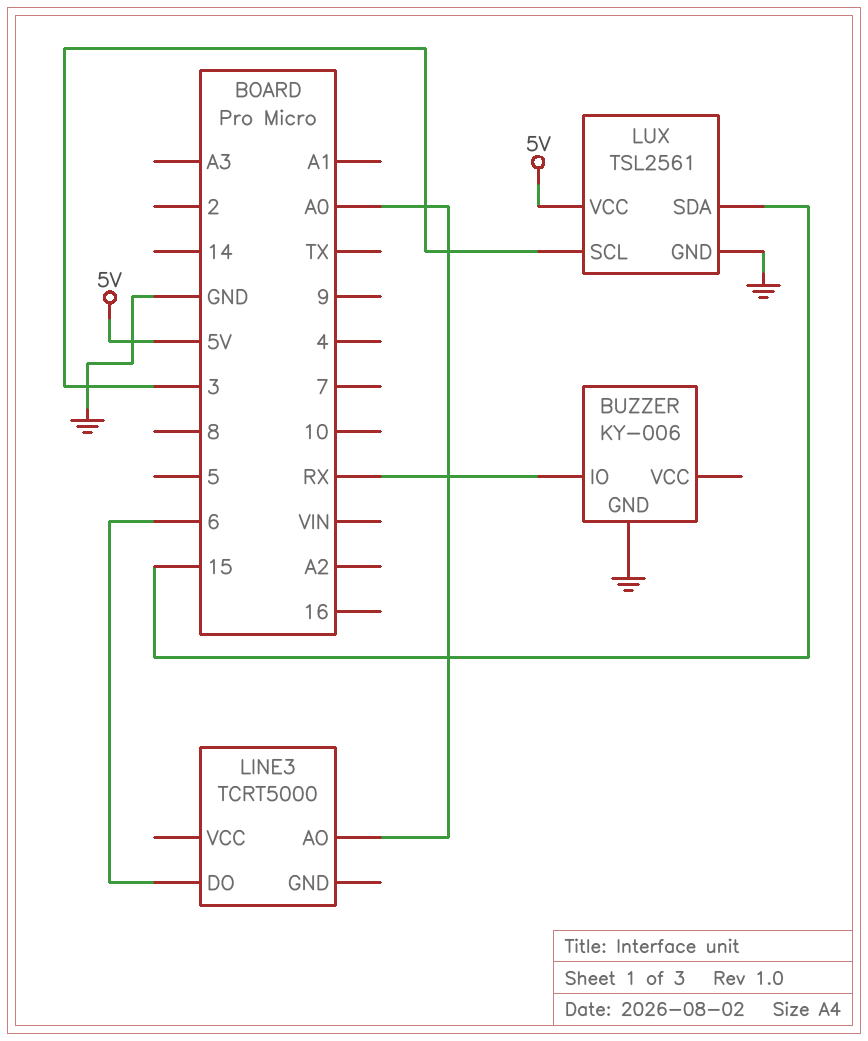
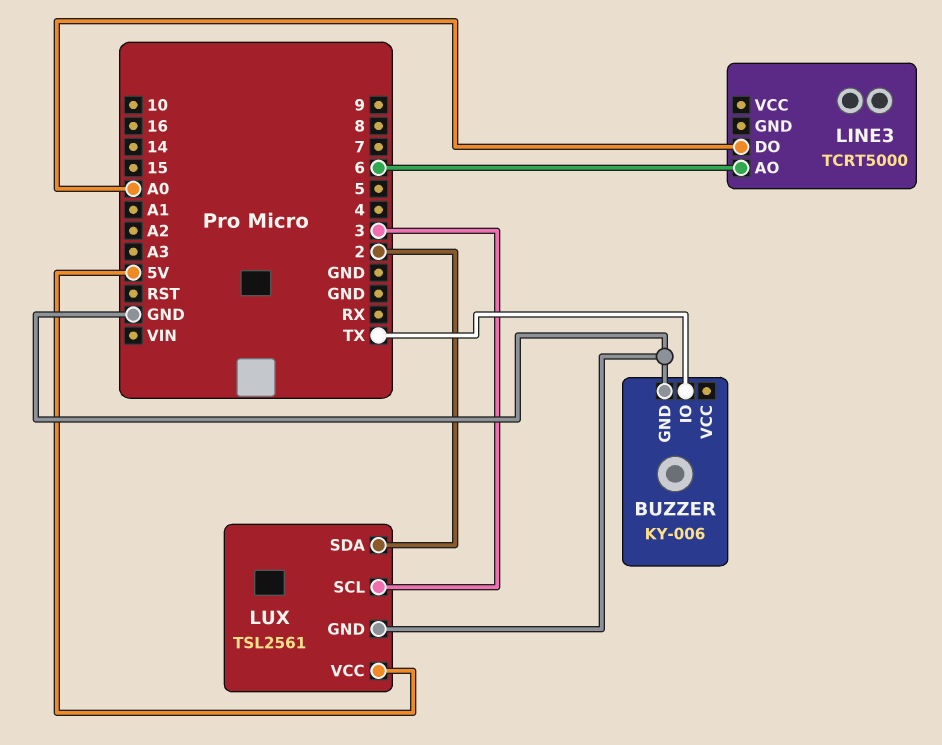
BUZZER pin IO: RX -> TX
LINE3 pin AO: A0 -> 6
LINE3 pin DO: 6 -> A0
LUX pin SDA: 15 -> 2

